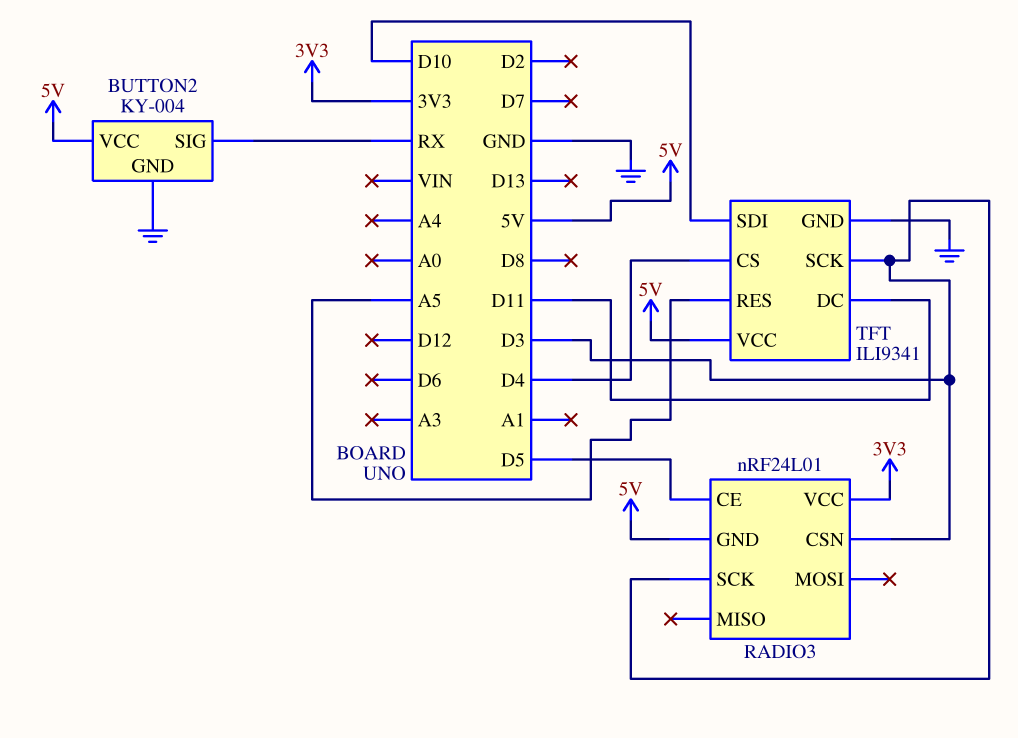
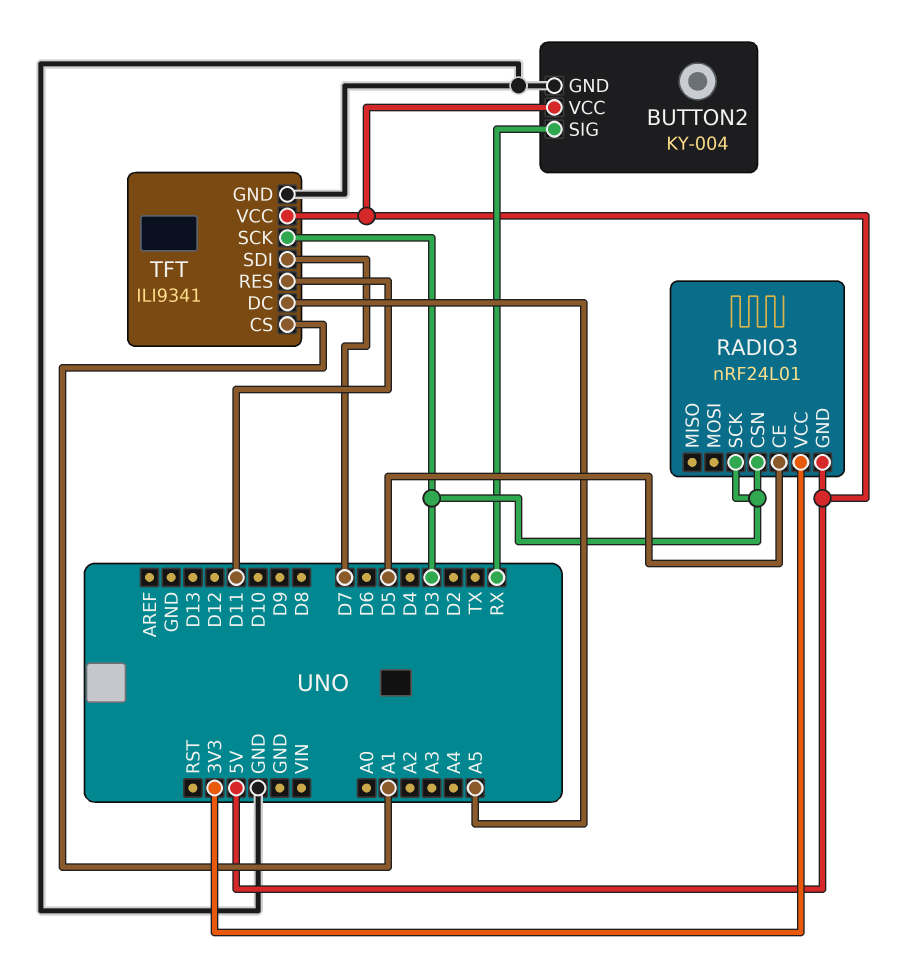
TFT pin CS: D4 -> A1
TFT pin DC: D11 -> A5
TFT pin RES: A5 -> D11
TFT pin SDI: D10 -> D7

